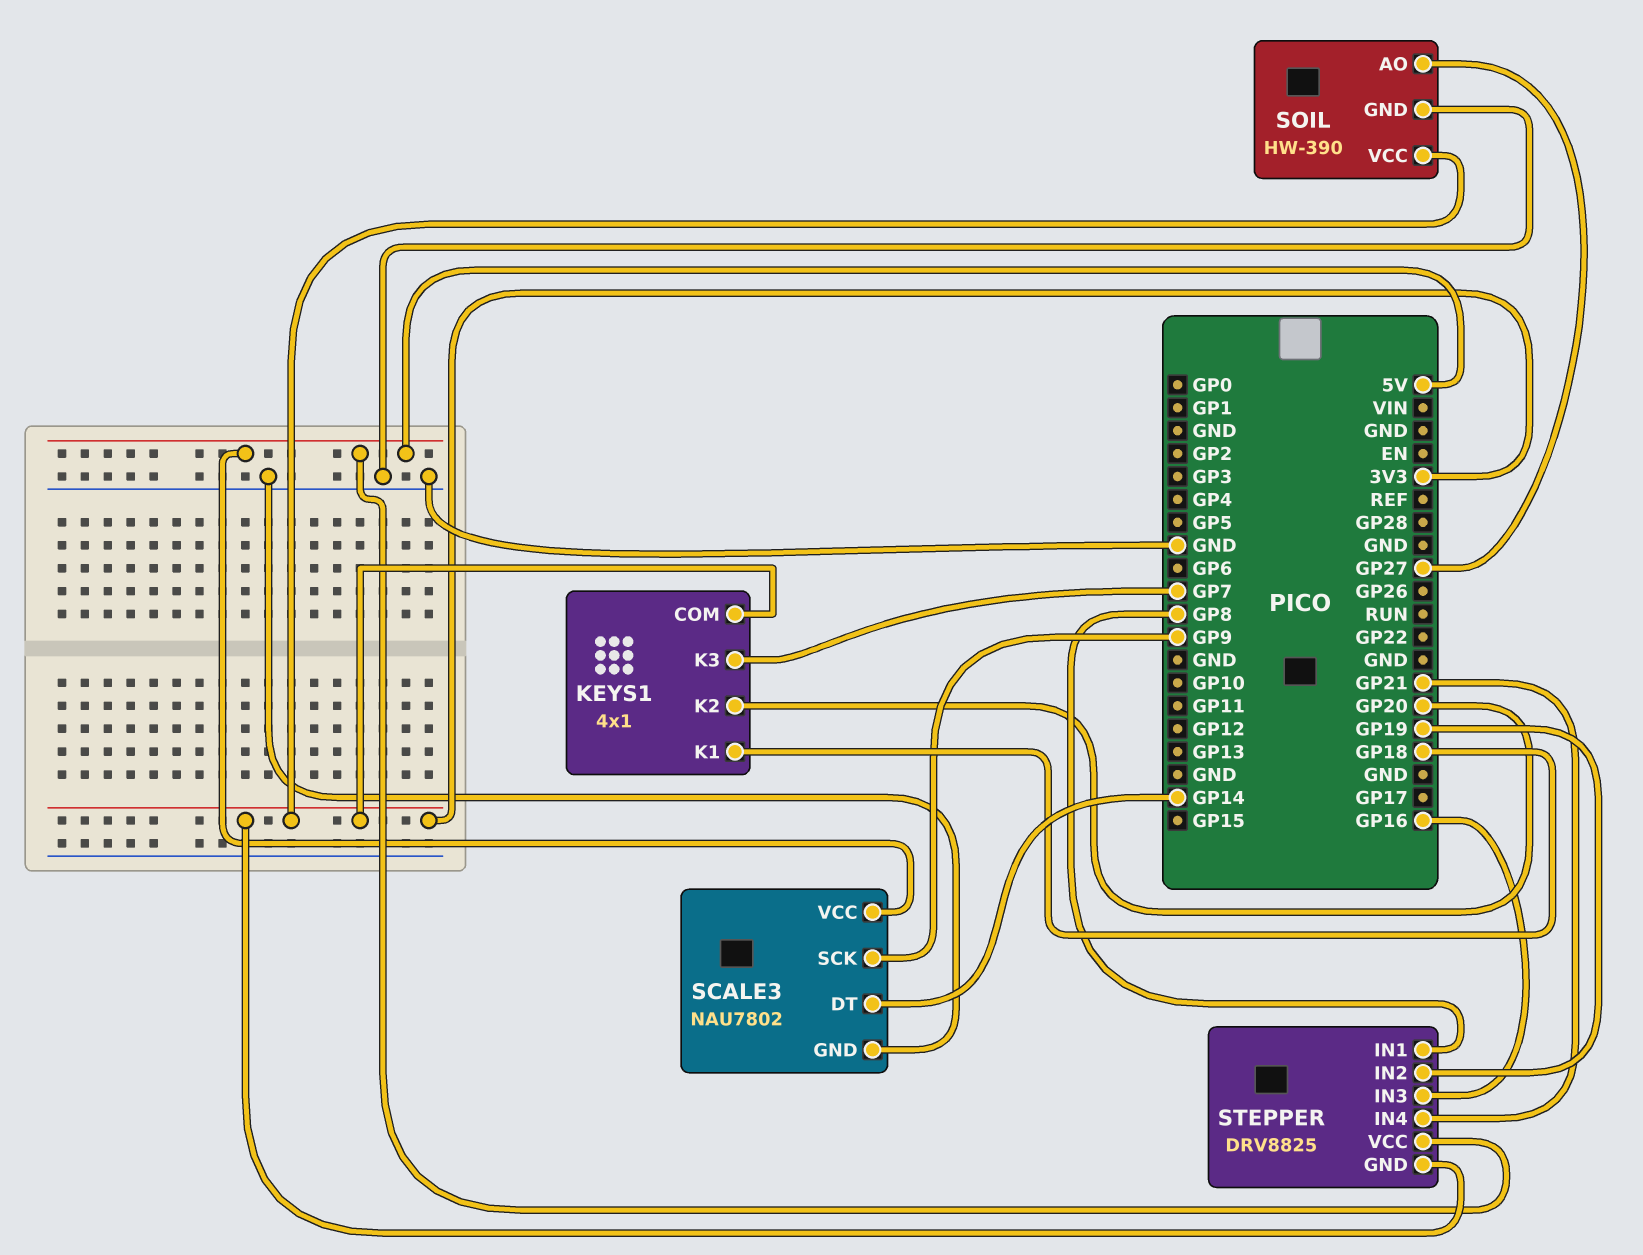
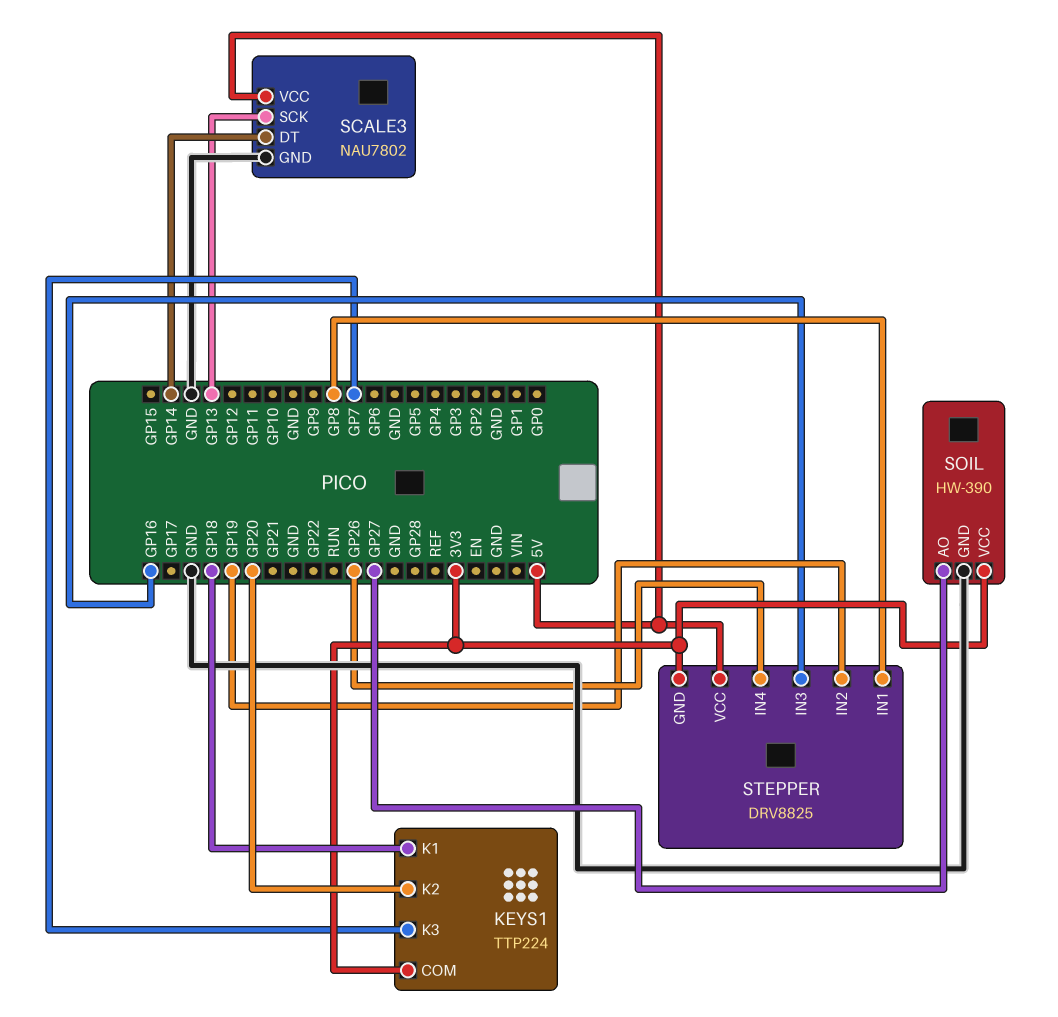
KEYS1: 4x1 -> TTP224
SCALE3 pin SCK: GP9 -> GP13
STEPPER pin IN4: GP21 -> GP26

